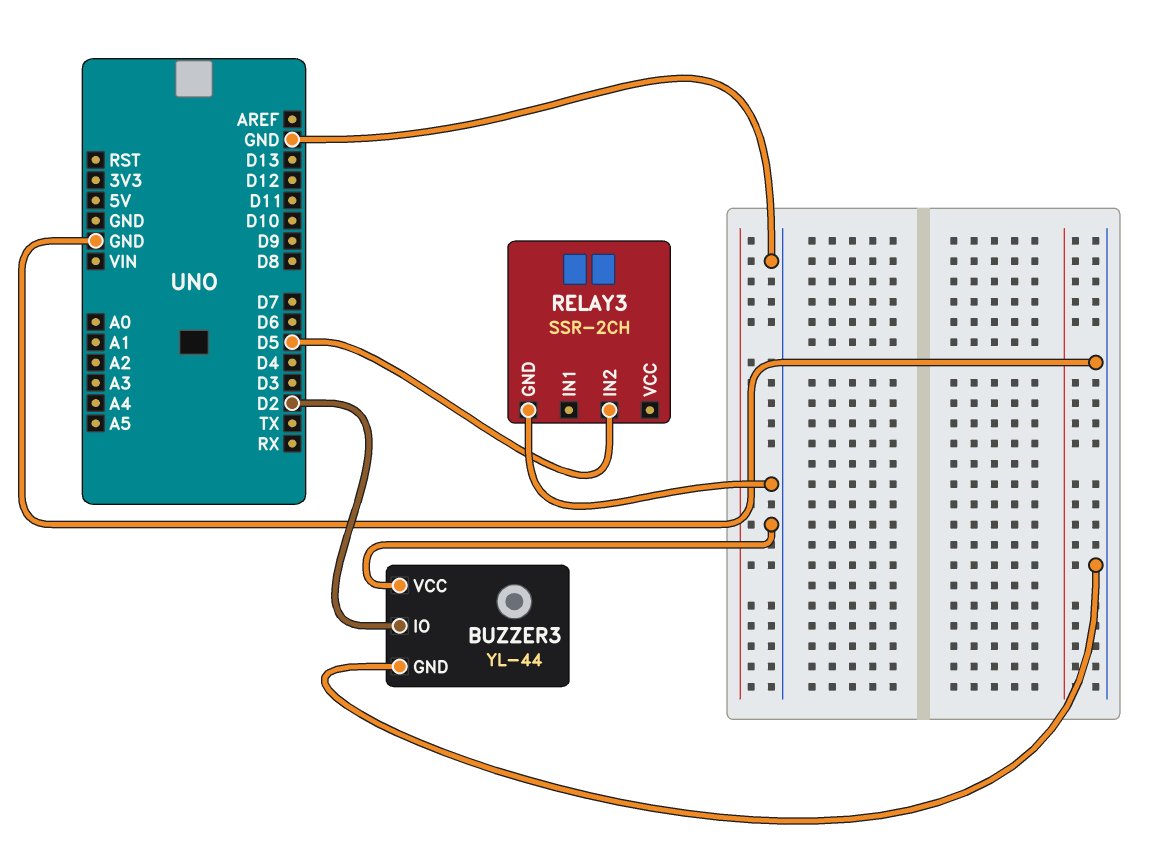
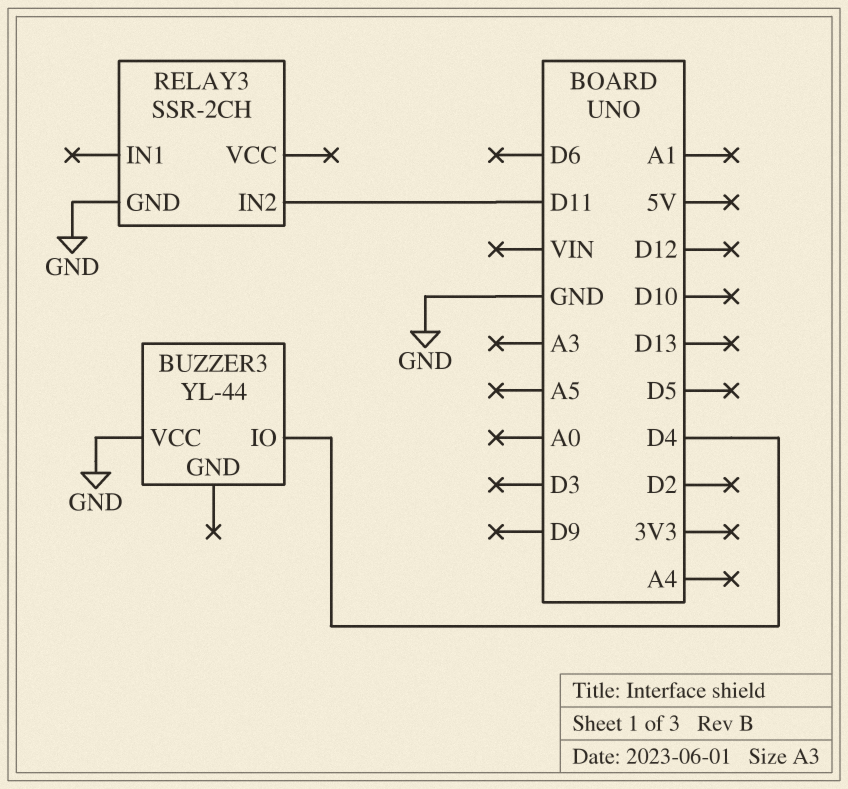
BUZZER3 pin GND: GND -> none
BUZZER3 pin IO: D2 -> D4
RELAY3 pin IN2: D5 -> D11

